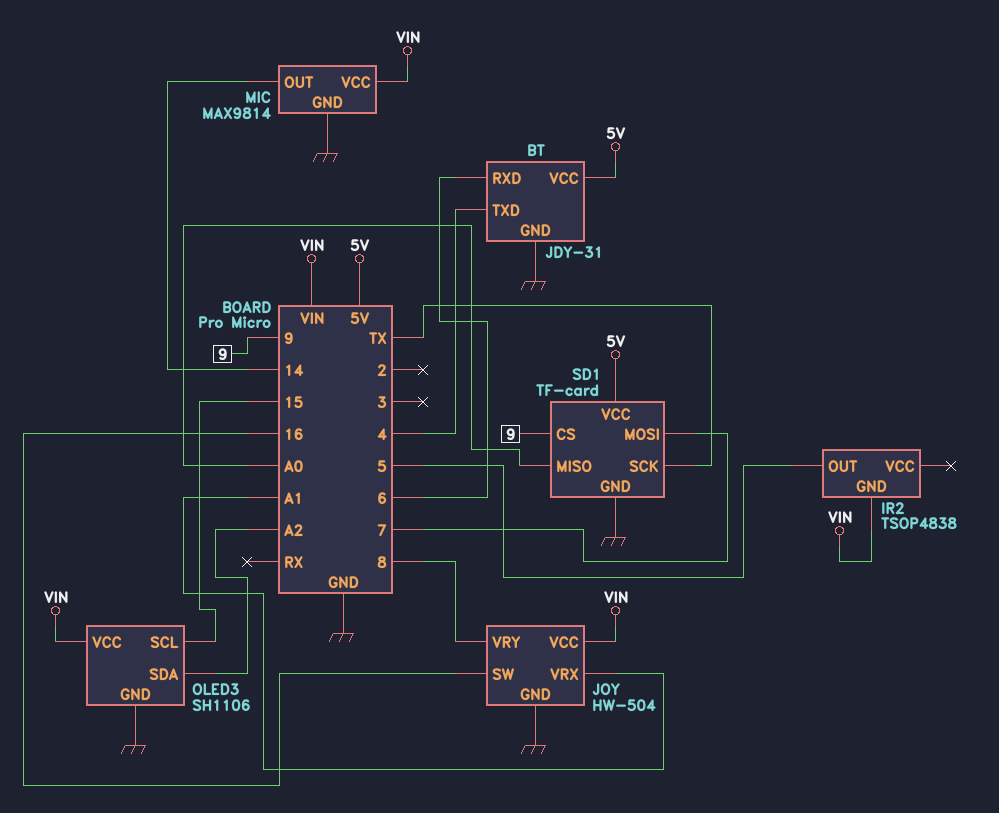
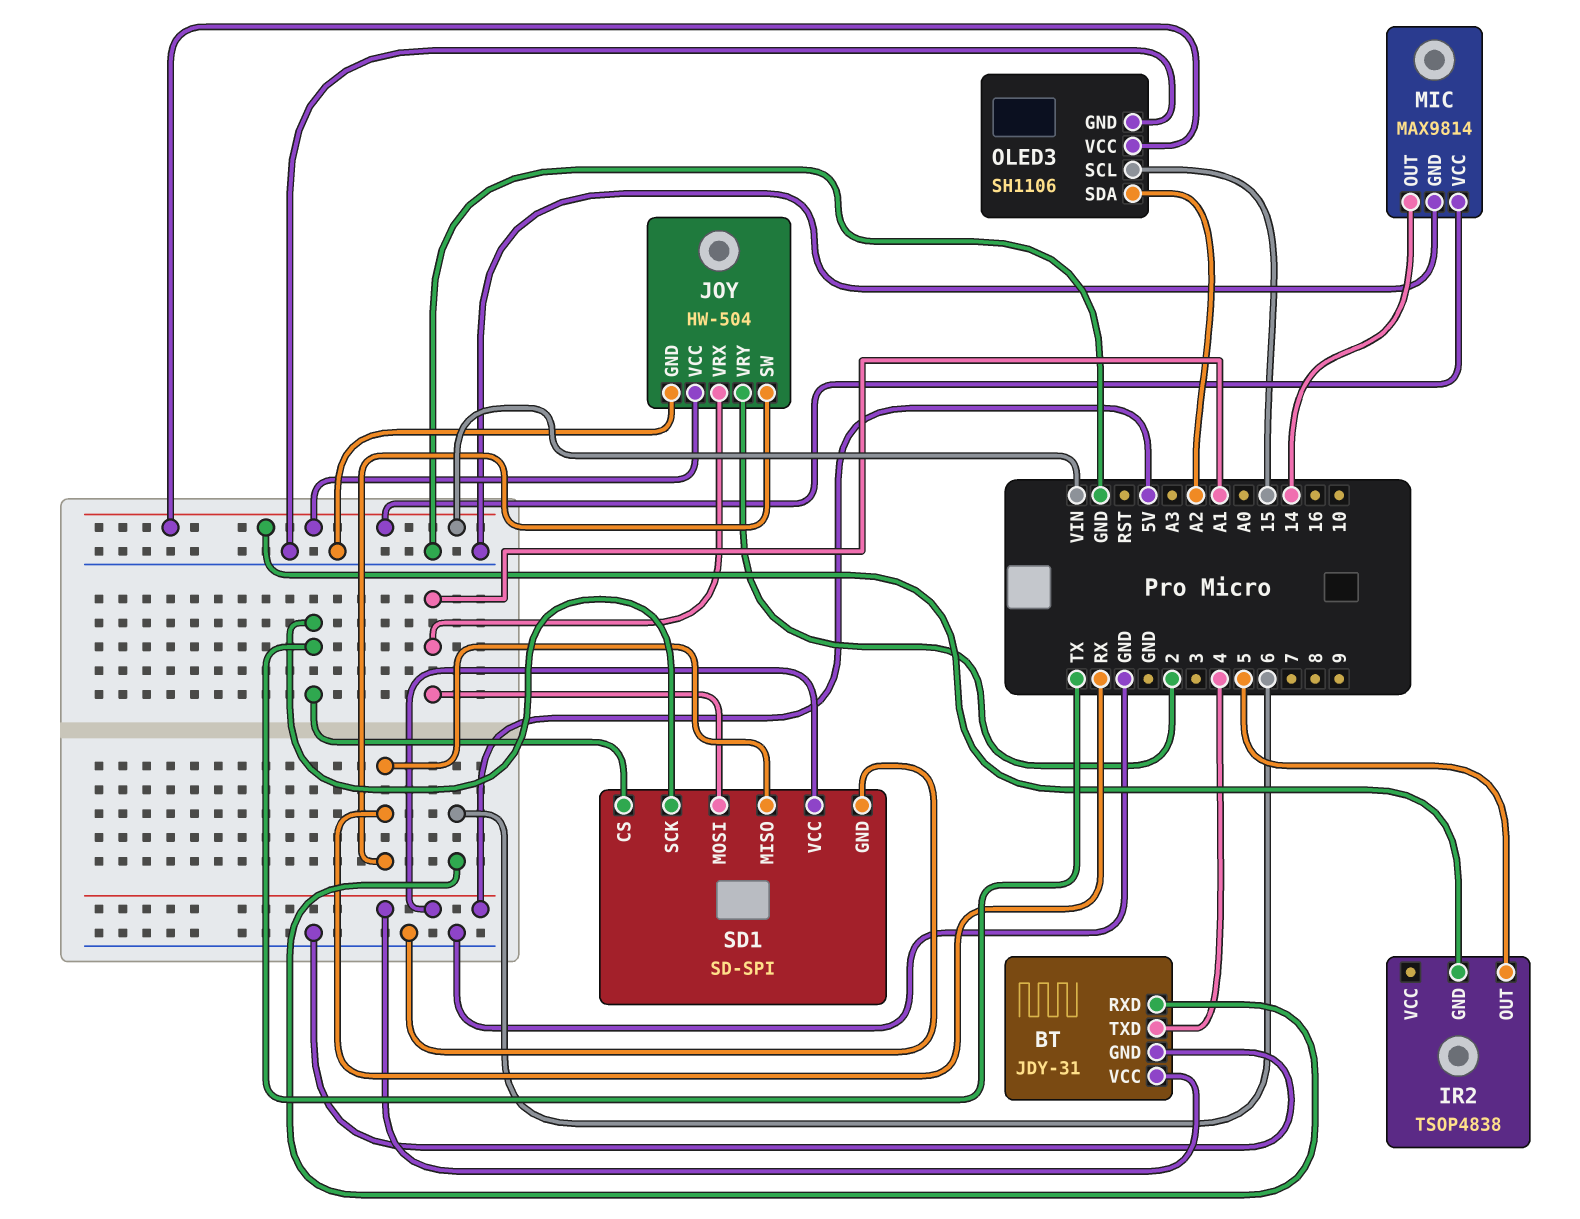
JOY pin SW: 16 -> RX
JOY pin VRY: 8 -> 2
SD1: TF-card -> SD-SPI
SD1 pin CS: 9 -> TX
SD1 pin MISO: A0 -> RX
SD1 pin MOSI: 7 -> A1

